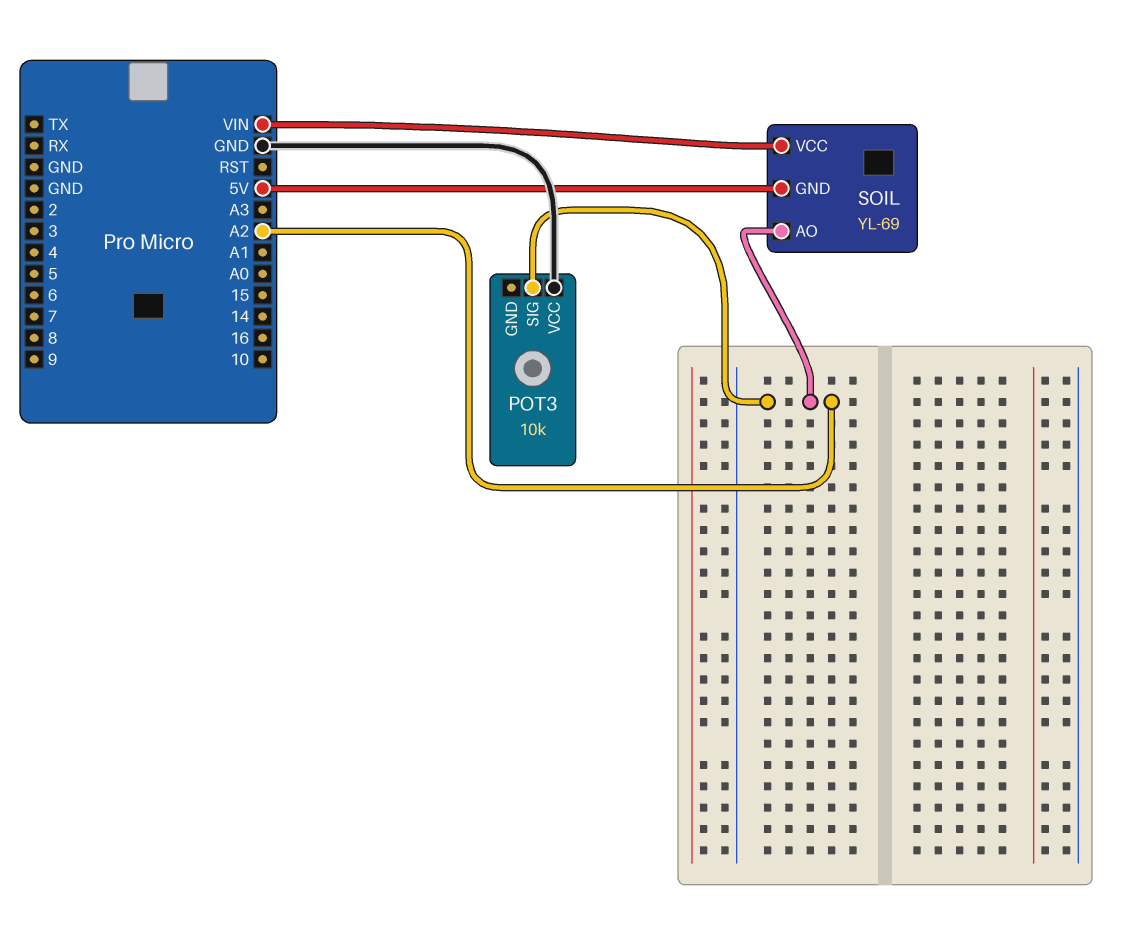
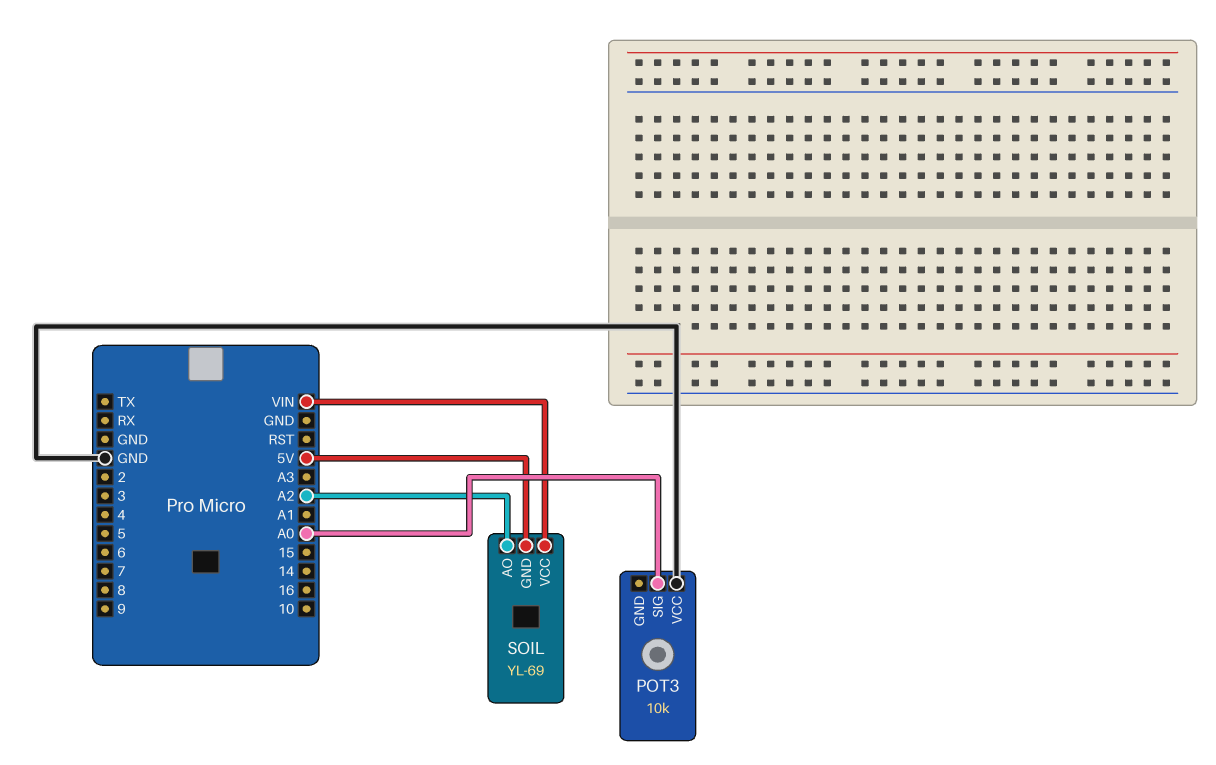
POT3 pin SIG: A2 -> A0

